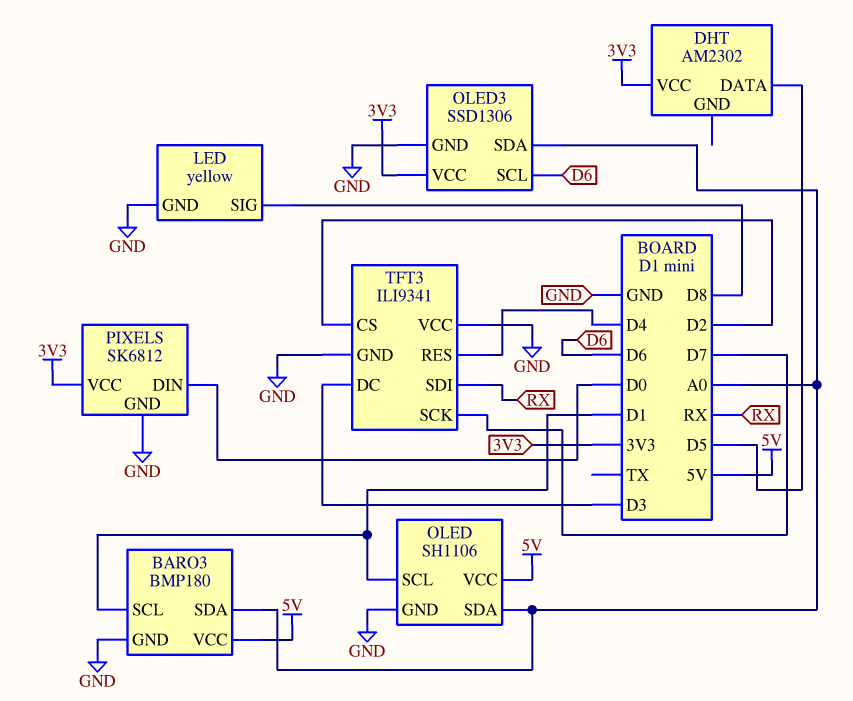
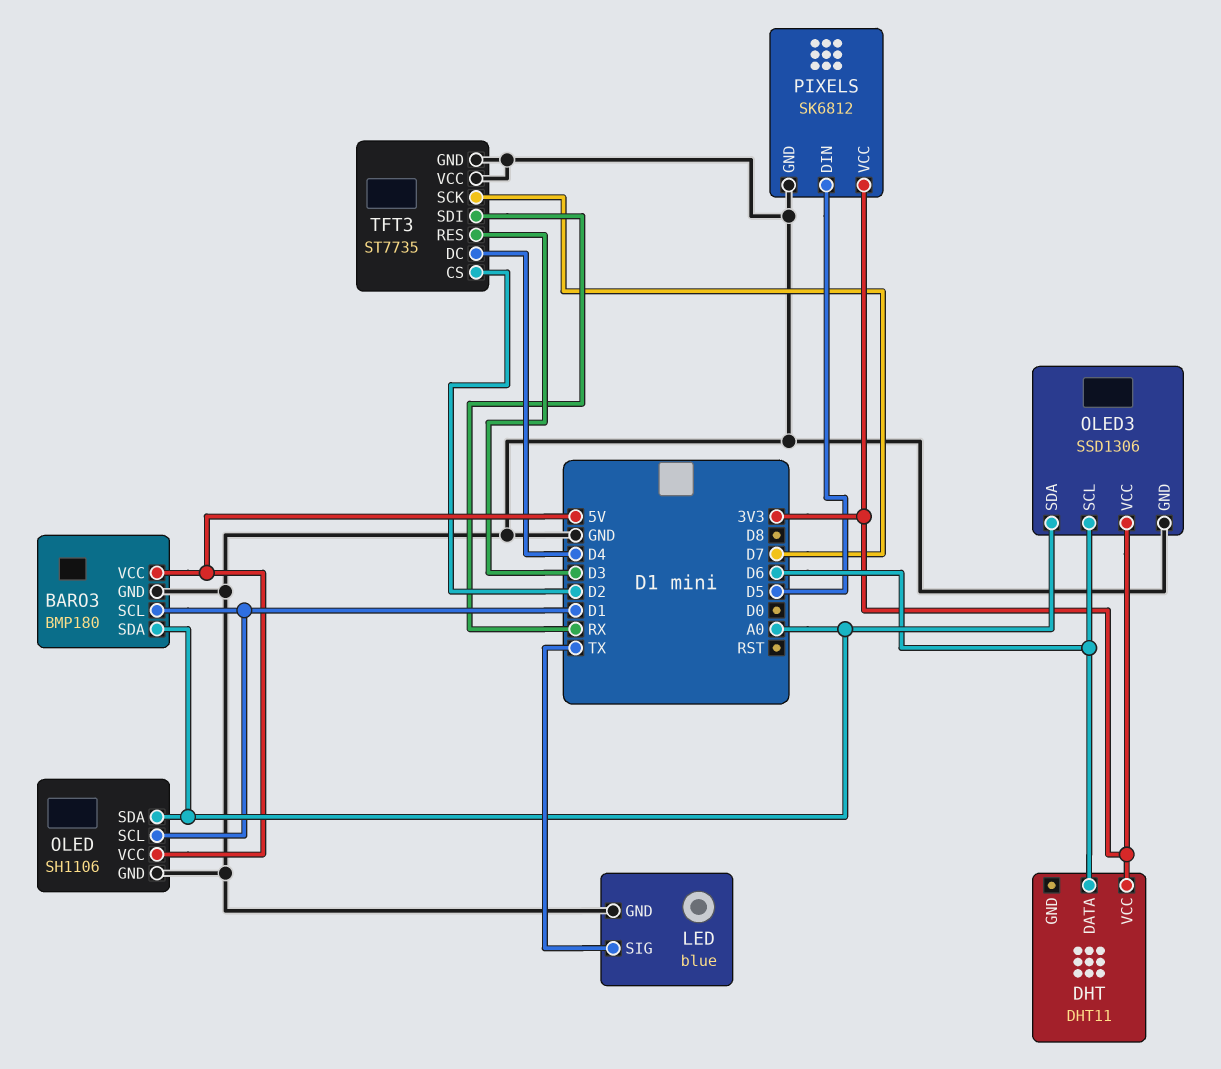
DHT: AM2302 -> DHT11
DHT pin DATA: D5 -> D6
LED: yellow -> blue
LED pin SIG: D8 -> TX
PIXELS pin DIN: D0 -> D5
TFT3: ILI9341 -> ST7735
TFT3 pin DC: D3 -> D4
TFT3 pin RES: D4 -> D3

